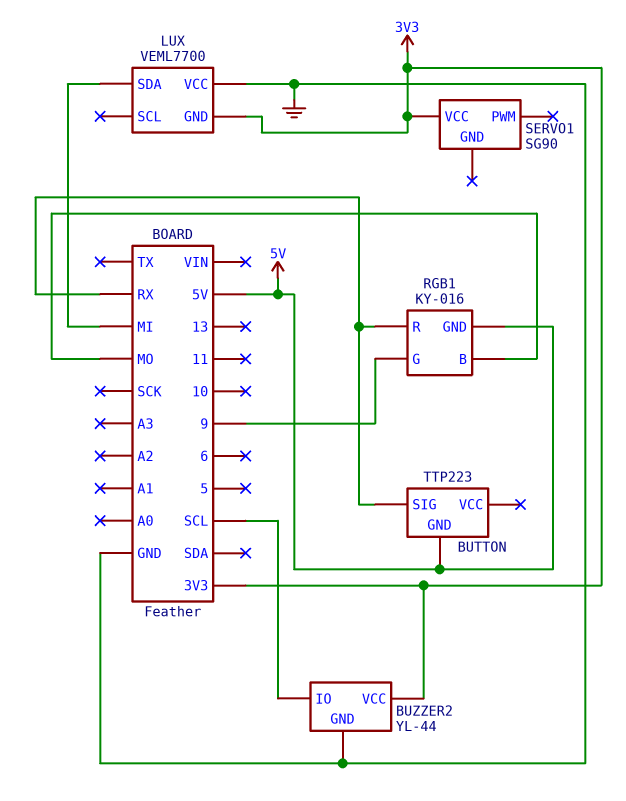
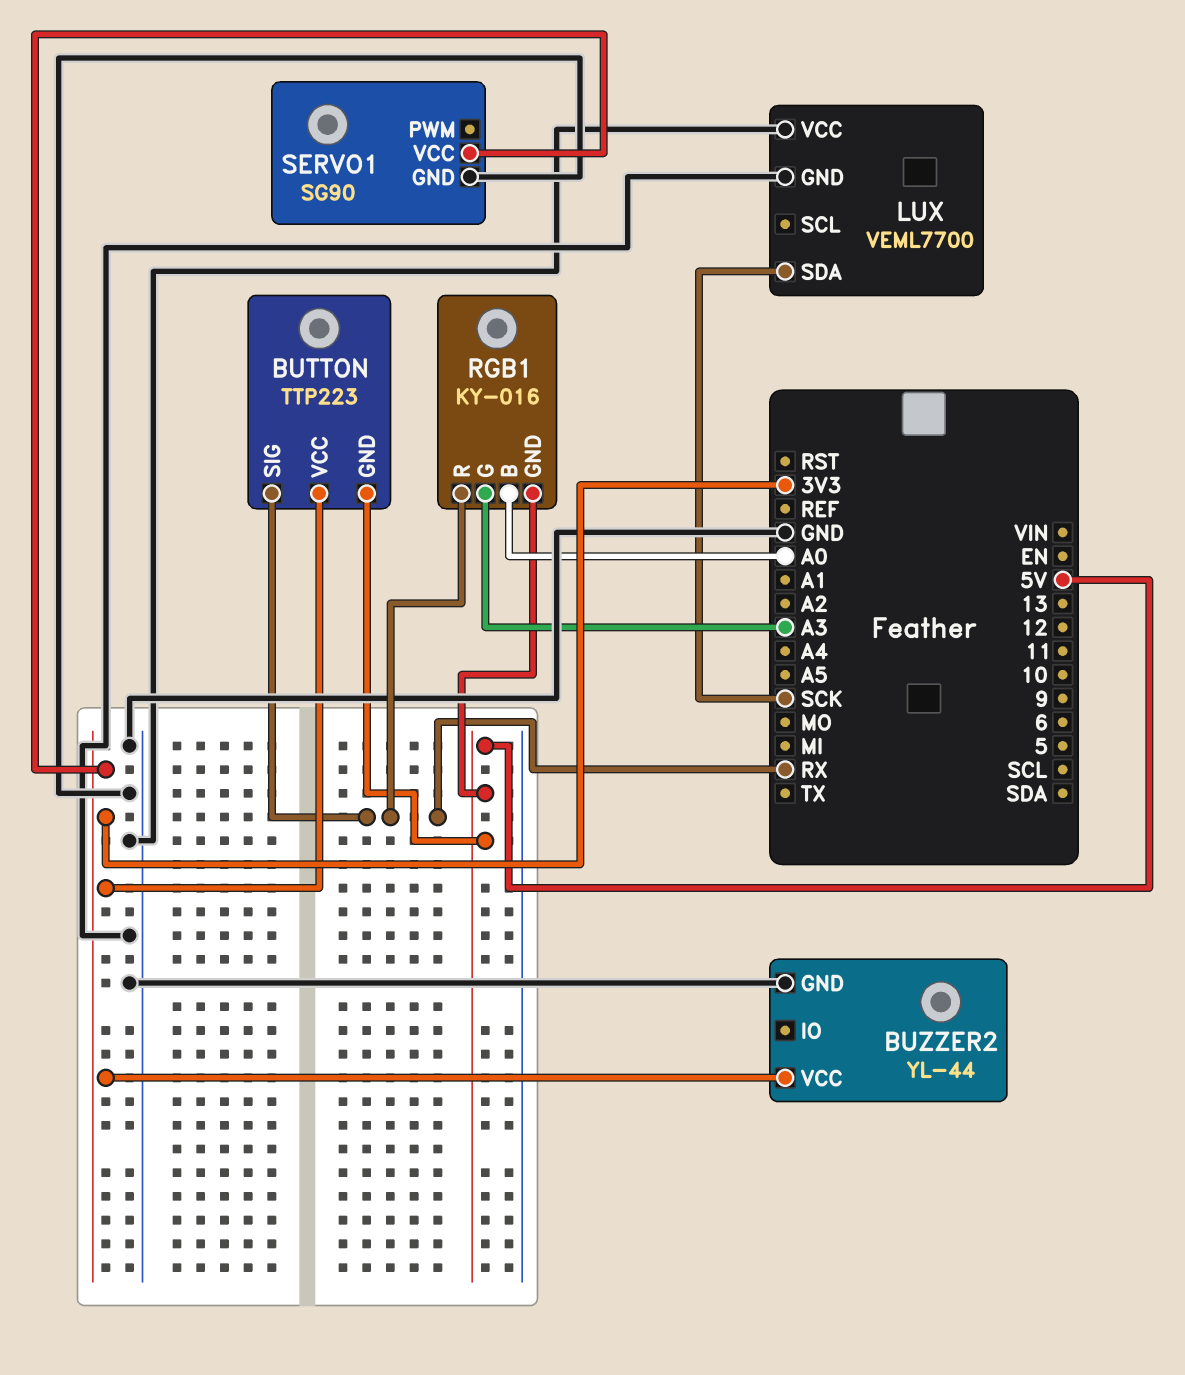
BUTTON pin VCC: none -> 3V3
BUZZER2 pin IO: SCL -> none
LUX pin GND: 3V3 -> GND
LUX pin SDA: MI -> SCK
RGB1 pin B: MO -> A0
RGB1 pin G: 9 -> A3
SERVO1 pin GND: none -> GND

